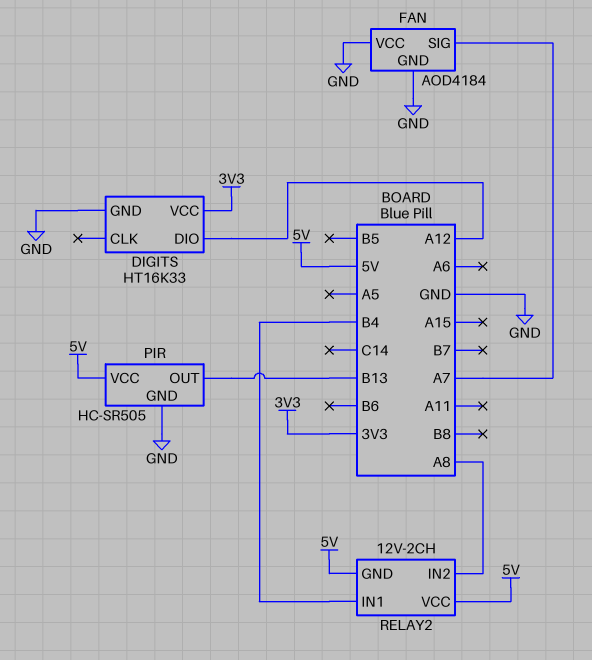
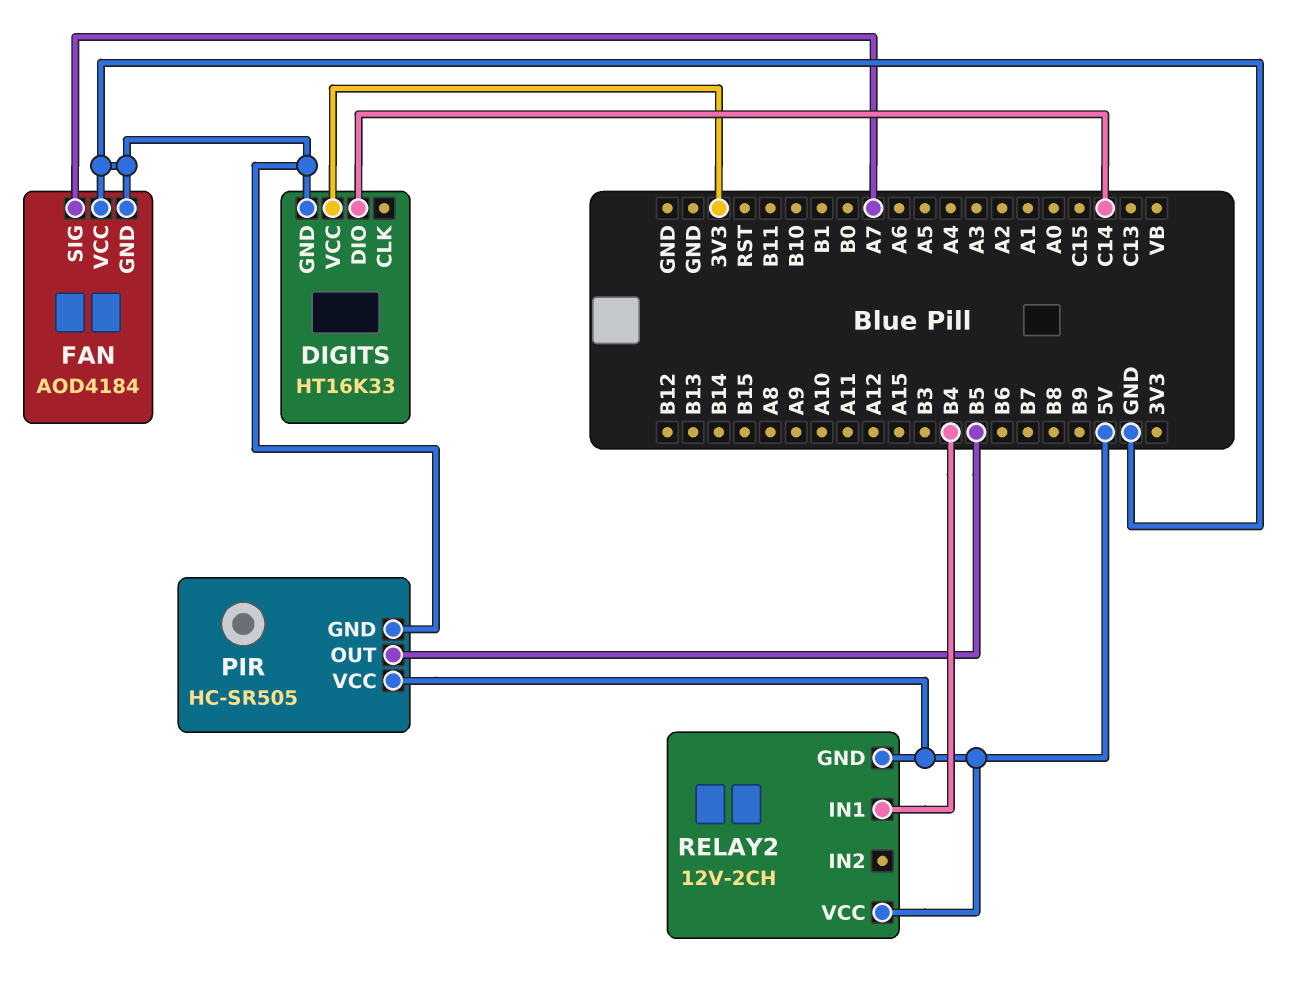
DIGITS pin DIO: A12 -> C14
PIR pin OUT: B13 -> B5
RELAY2 pin IN2: A8 -> none

